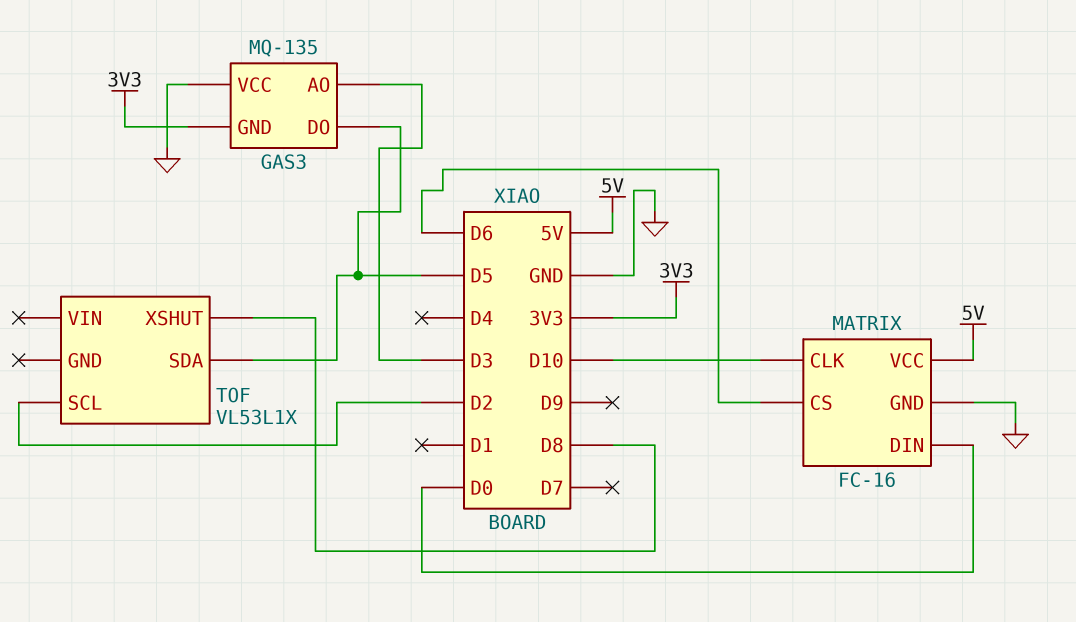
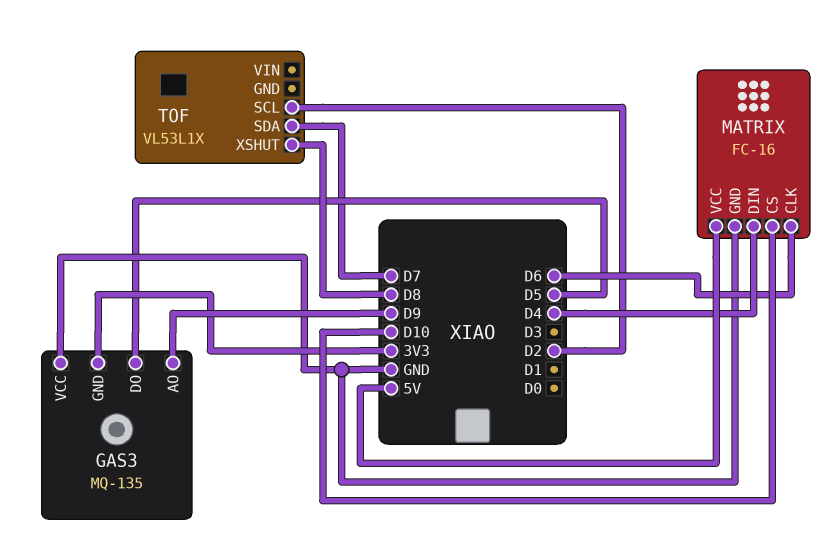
GAS3 pin AO: D3 -> D9
MATRIX pin CLK: D10 -> D6
MATRIX pin CS: D6 -> D10
MATRIX pin DIN: D0 -> D4
TOF pin SDA: D5 -> D7

